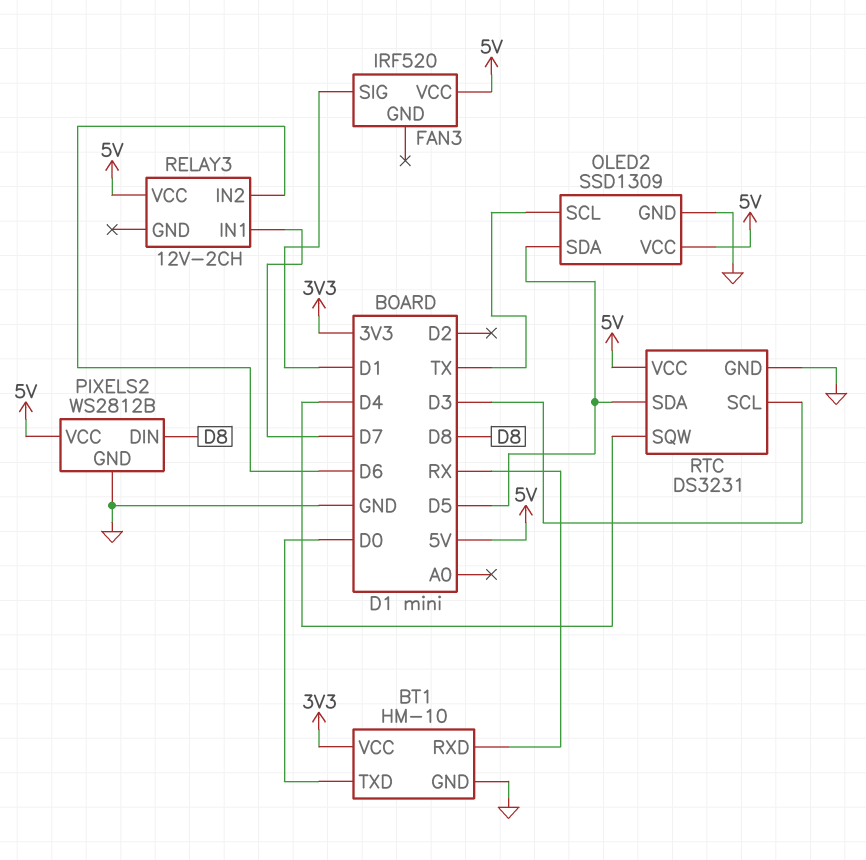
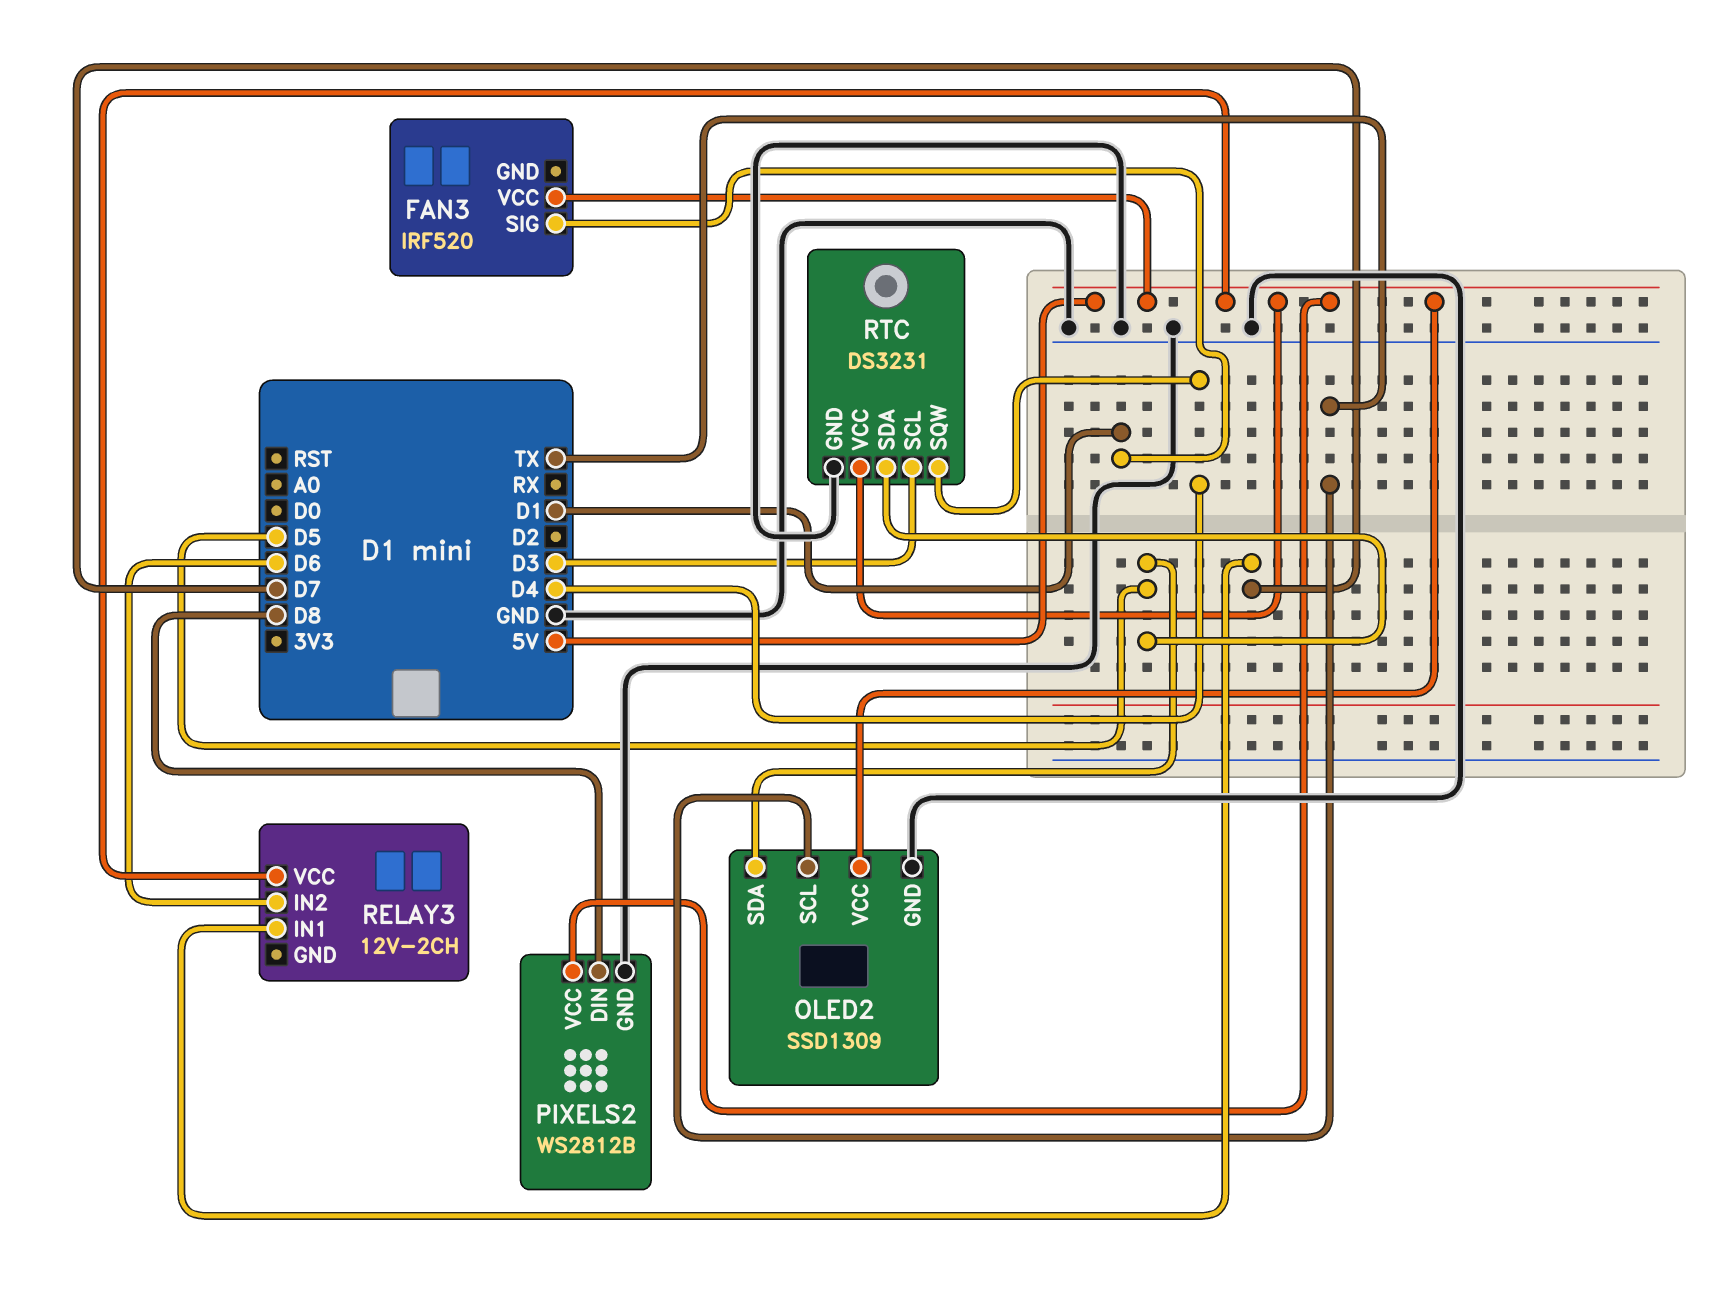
BT1: HM-10 -> none
BT1 pin GND: GND -> none
BT1 pin RXD: RX -> none
BT1 pin TXD: D0 -> none
BT1 pin VCC: 3V3 -> none

